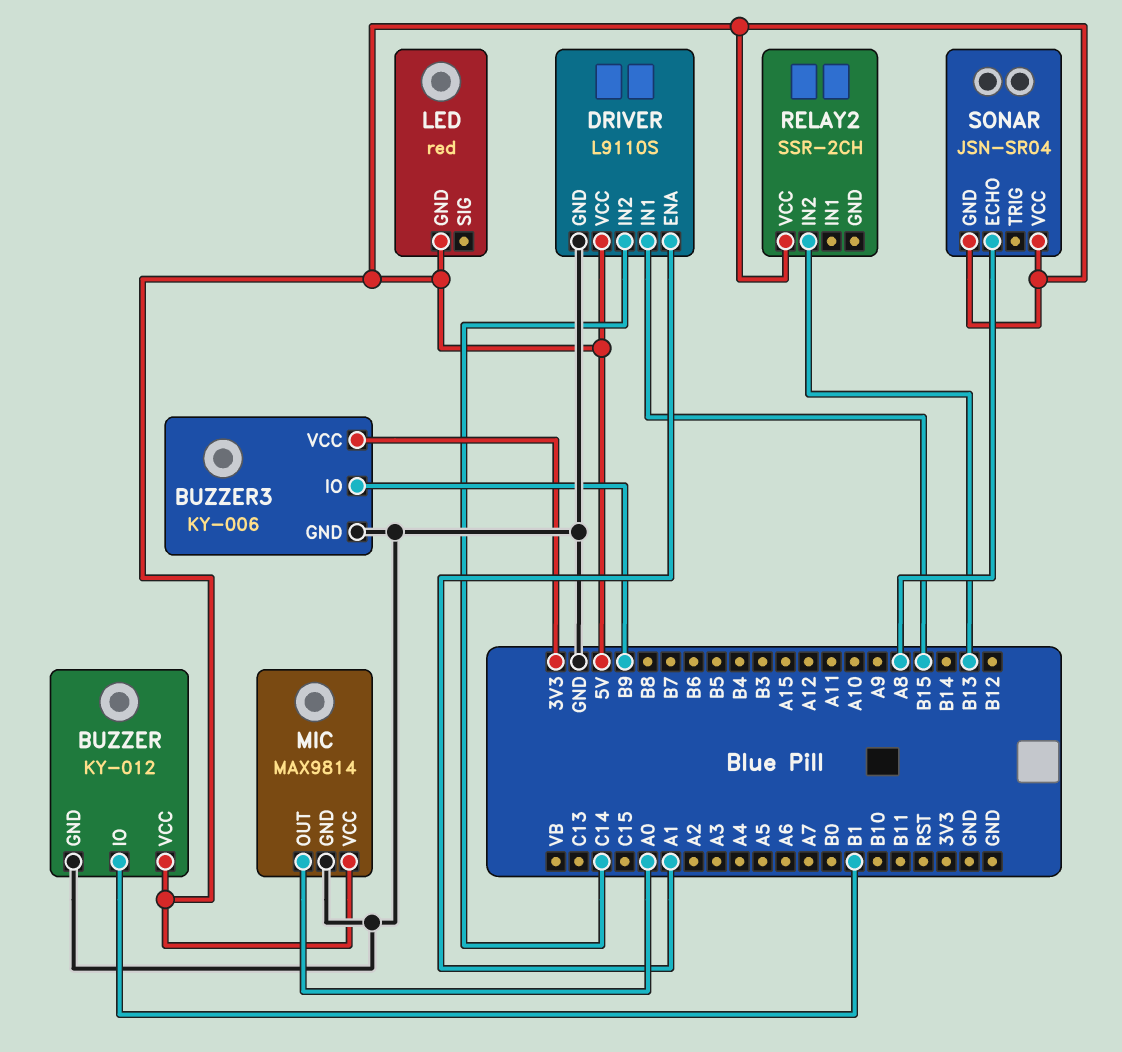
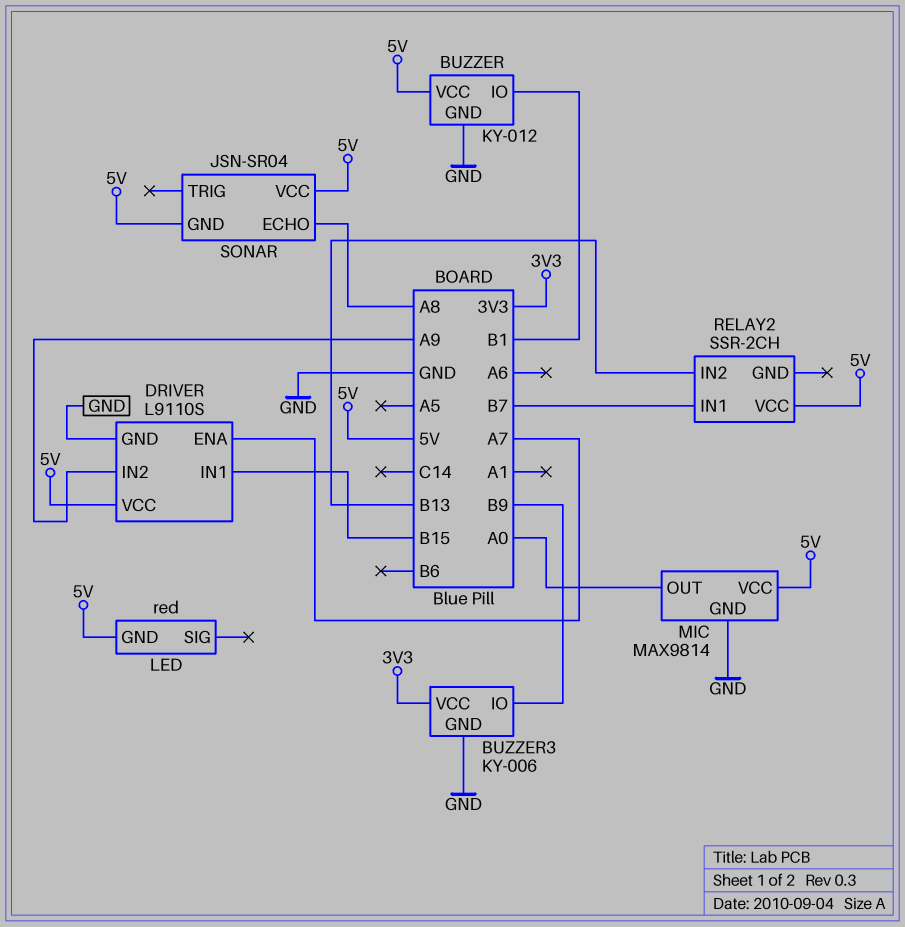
DRIVER pin ENA: A1 -> A7
DRIVER pin IN2: C14 -> A9
RELAY2 pin IN1: none -> B7

